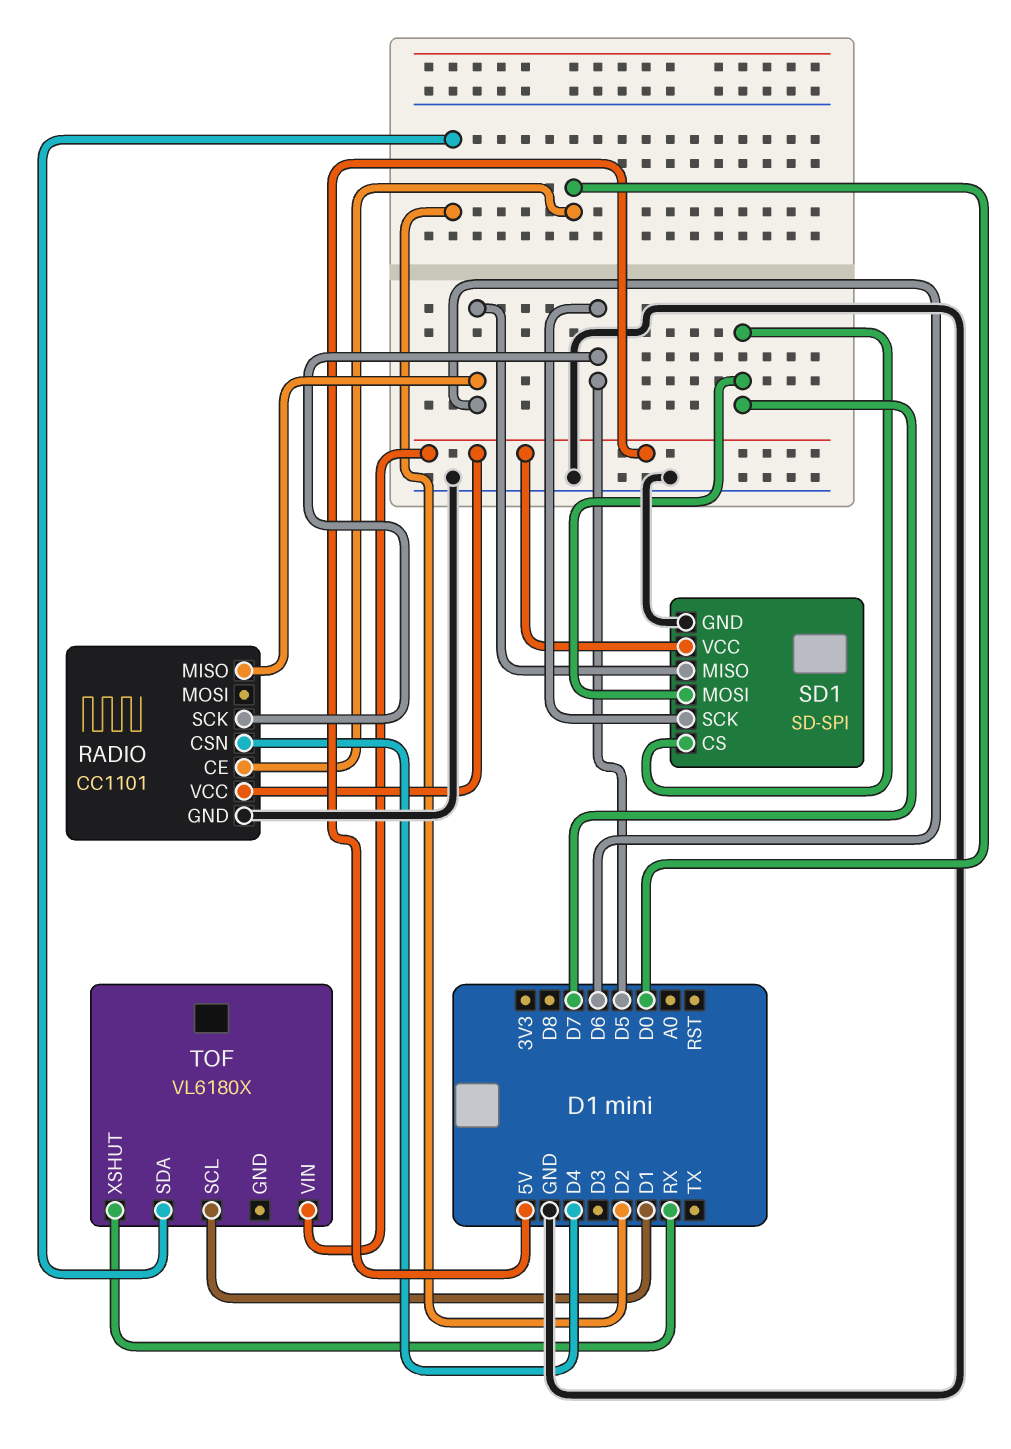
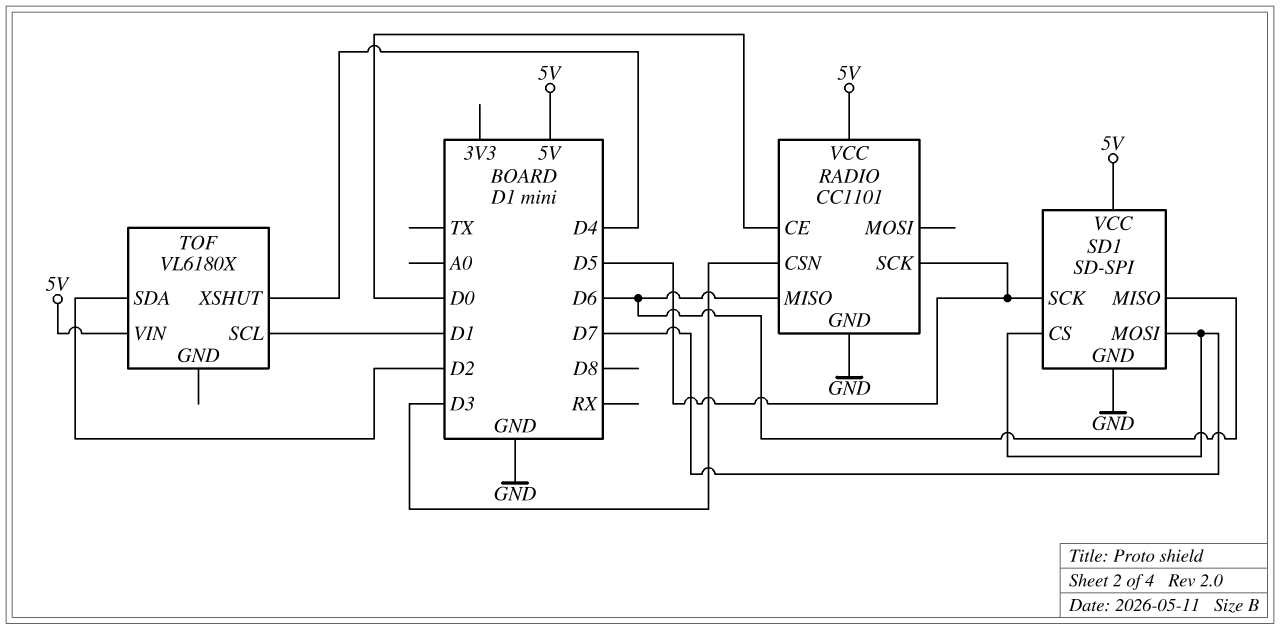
RADIO pin CSN: D4 -> D3
TOF pin XSHUT: RX -> D4

